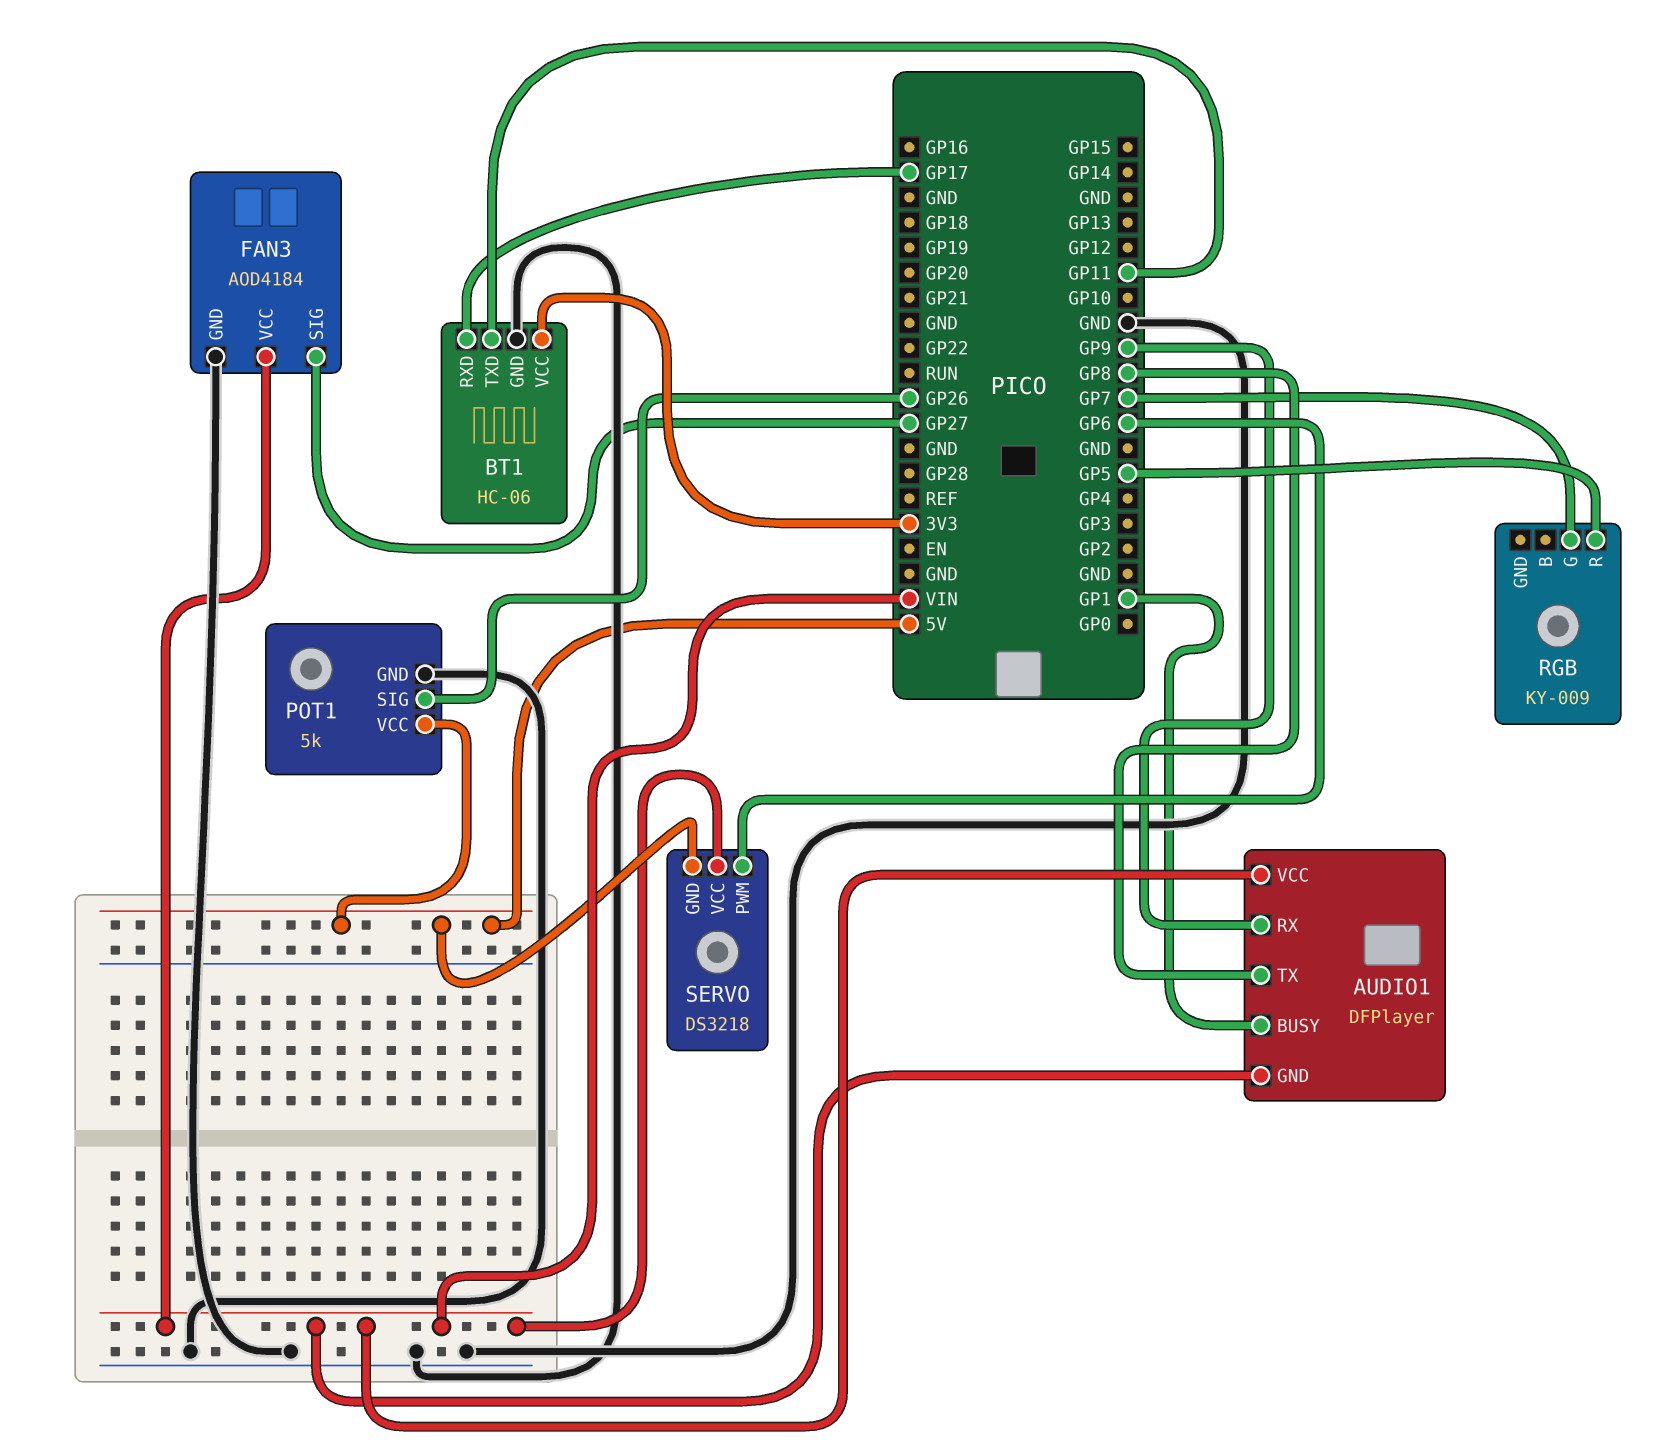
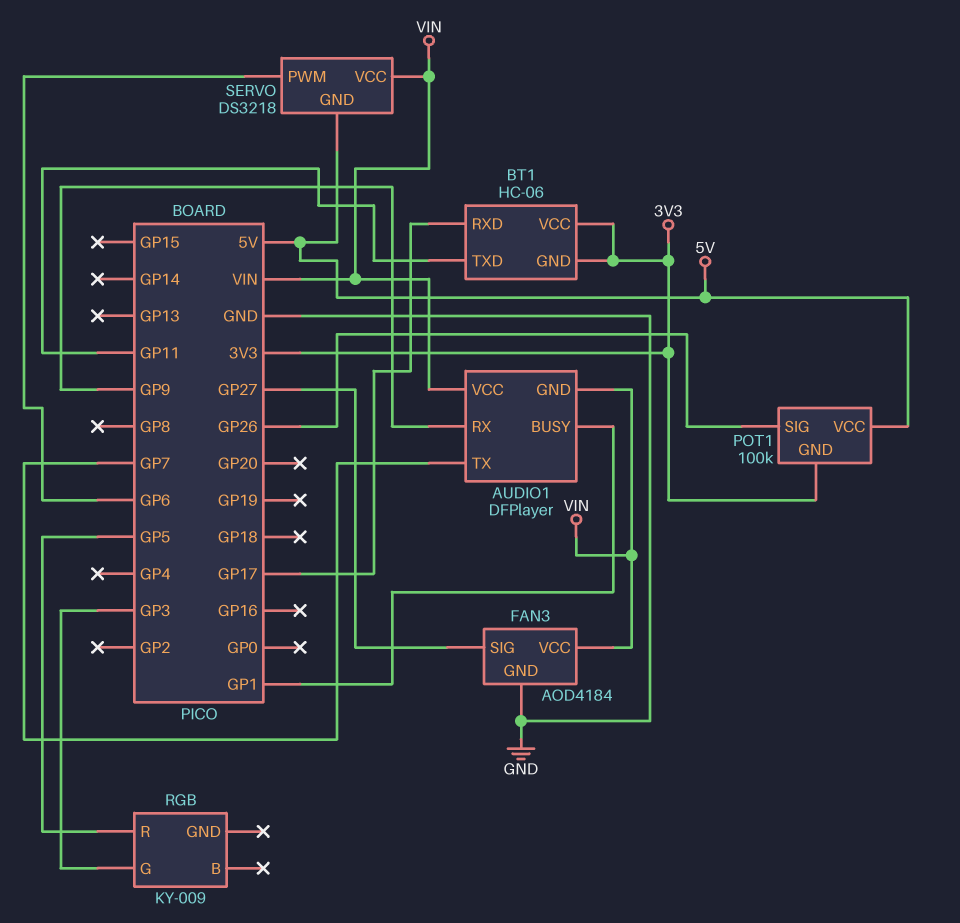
AUDIO1 pin TX: GP8 -> GP7
BT1 pin GND: GND -> 3V3
POT1: 5k -> 100k
POT1 pin GND: GND -> 3V3
RGB pin G: GP7 -> GP3

